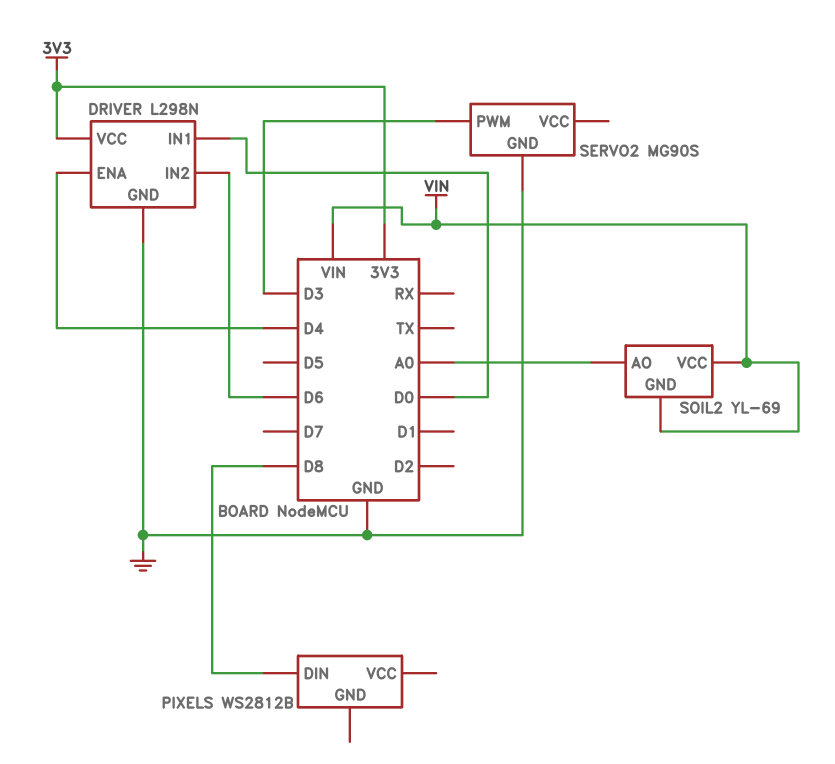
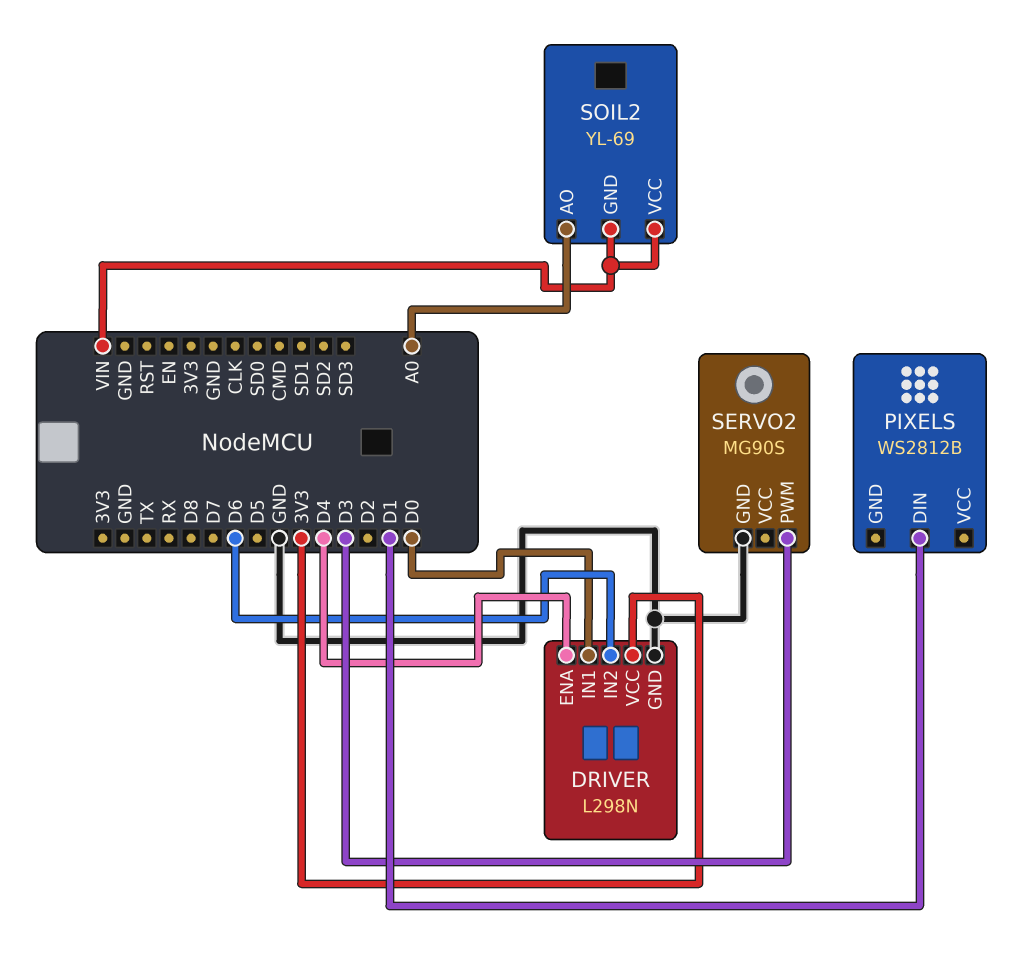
PIXELS pin DIN: D8 -> D1

